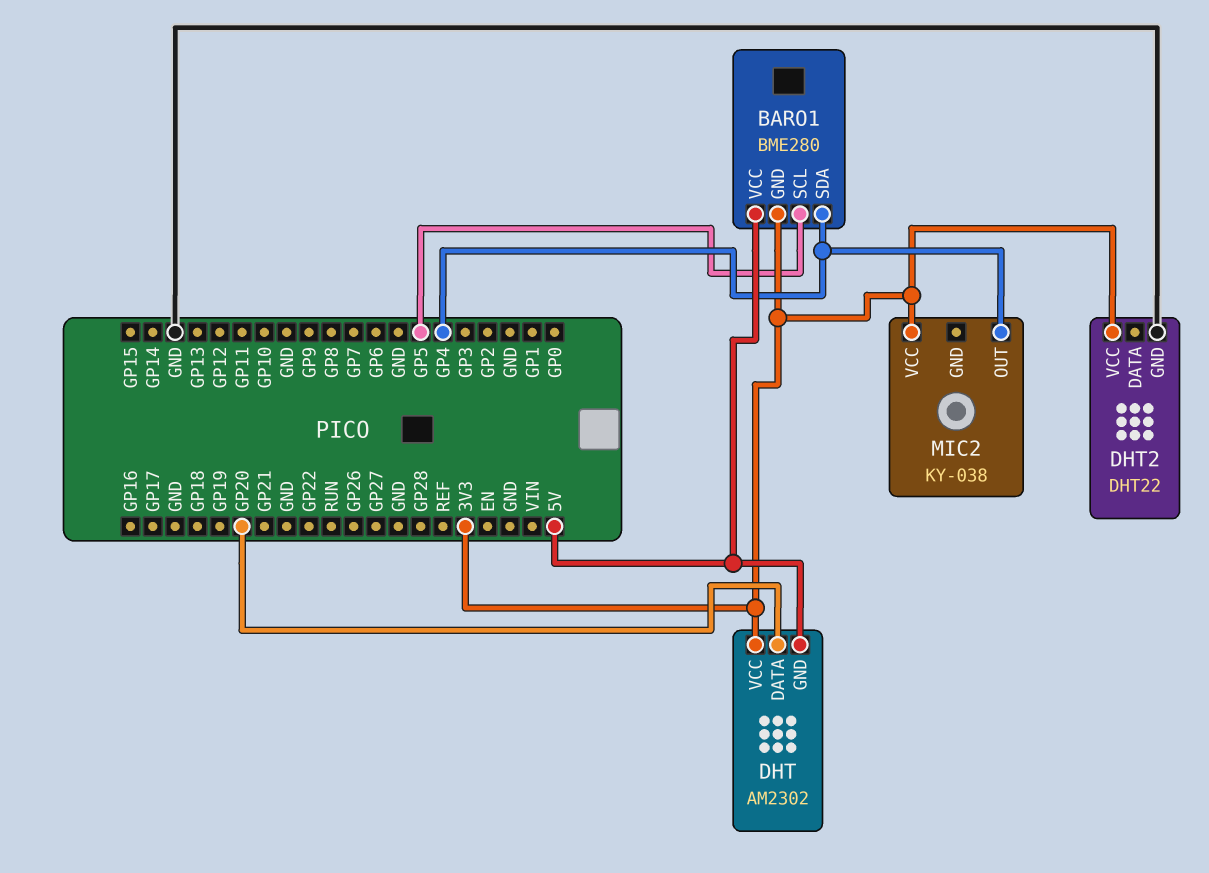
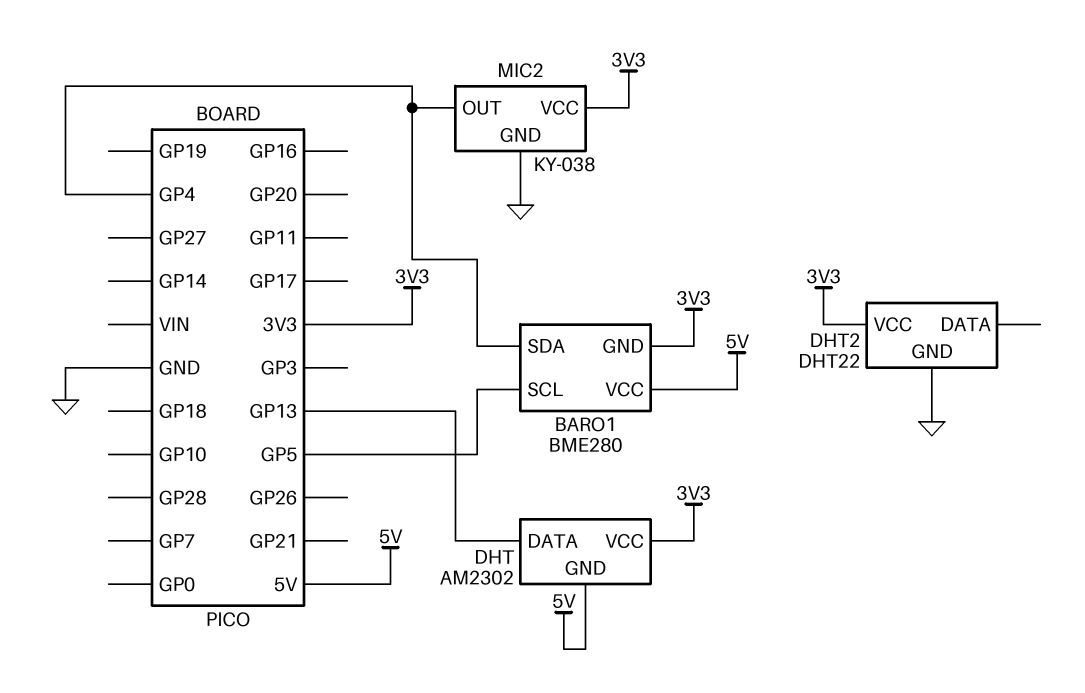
DHT pin DATA: GP20 -> GP13
MIC2 pin GND: none -> GND

